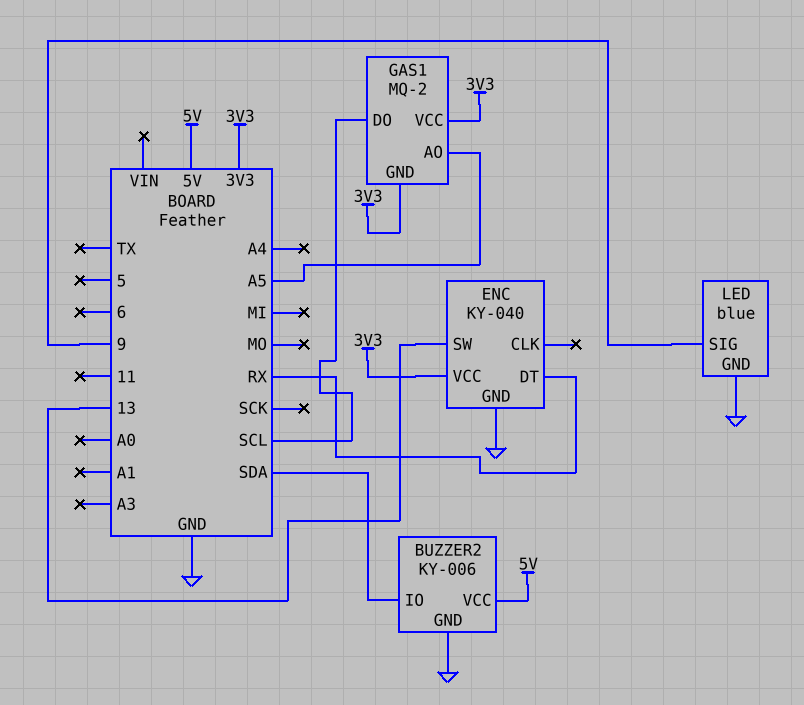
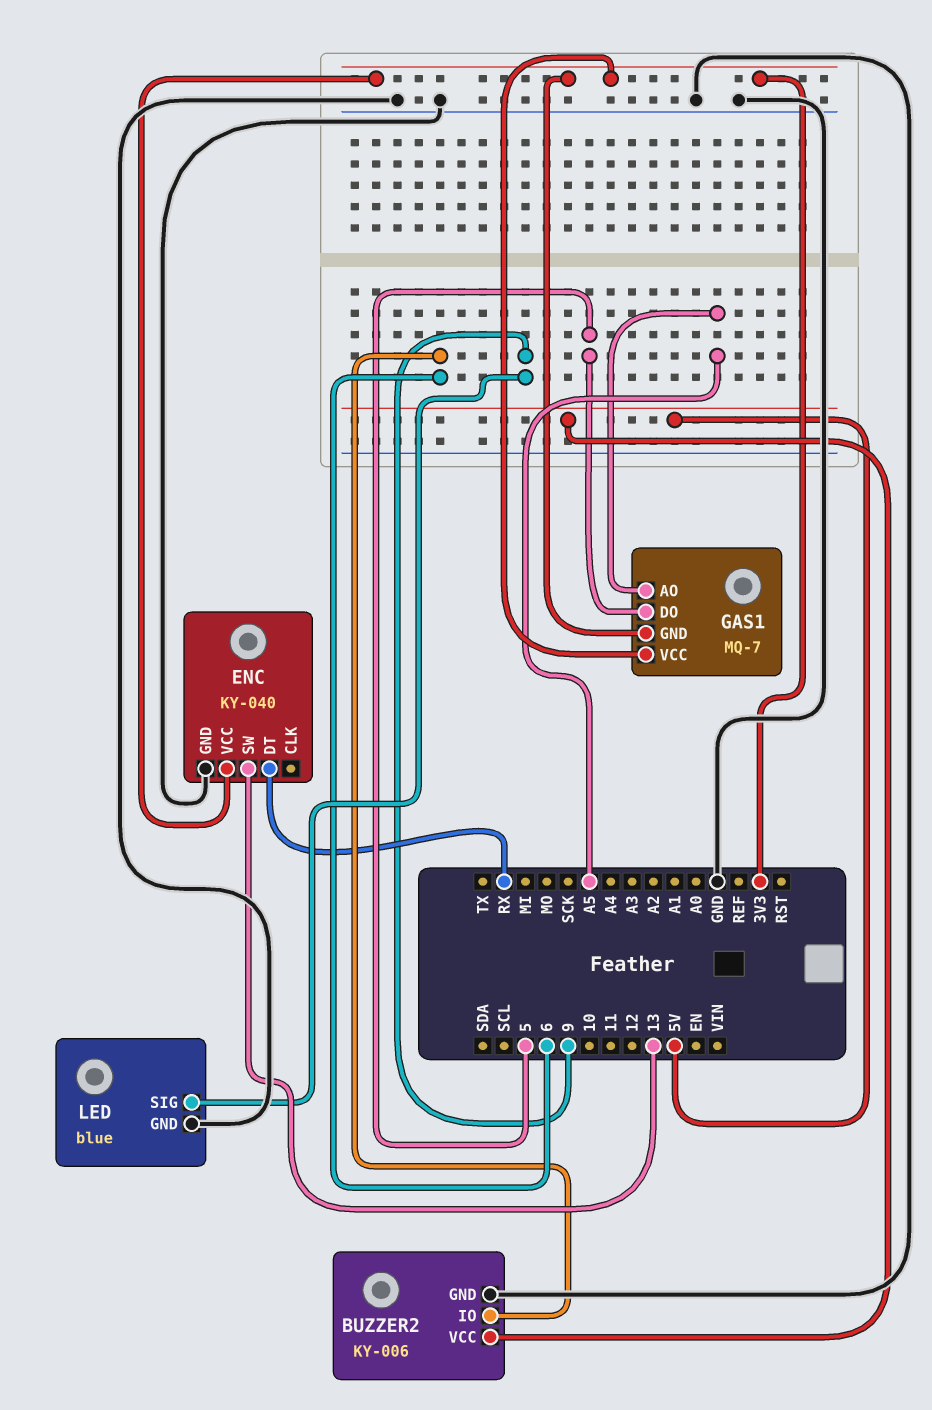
BUZZER2 pin IO: SDA -> 6
GAS1: MQ-2 -> MQ-7
GAS1 pin DO: SCL -> 5

